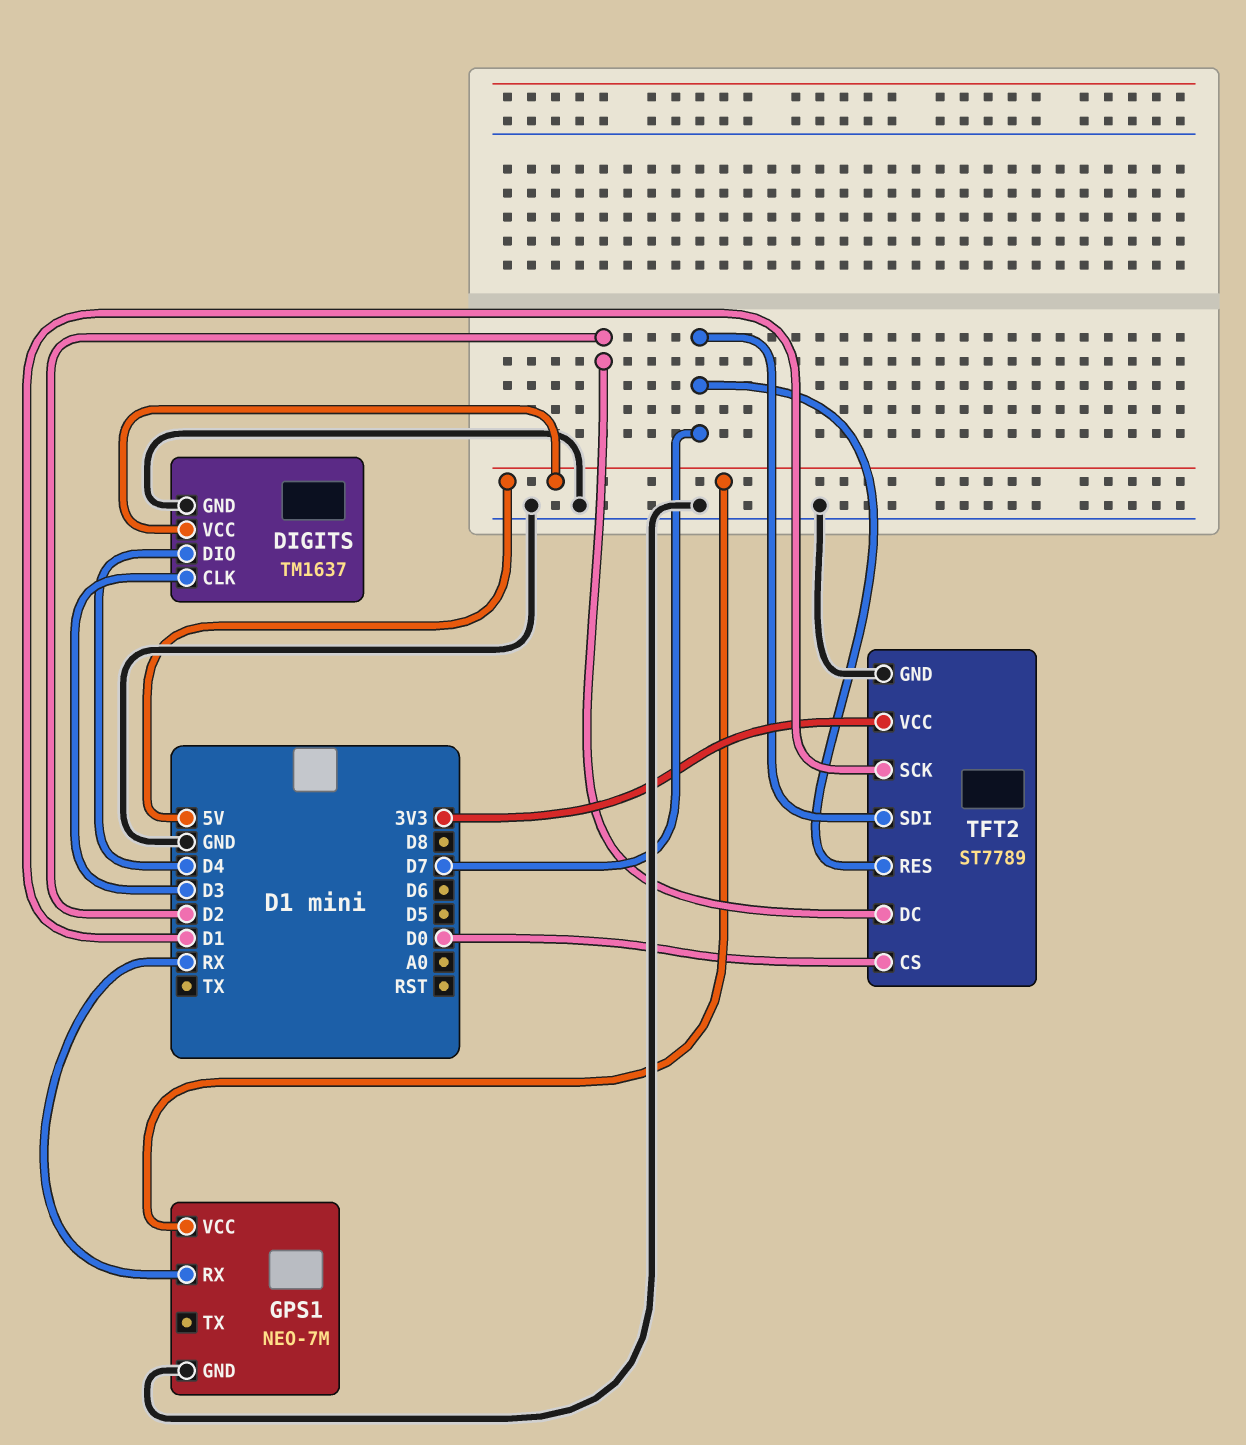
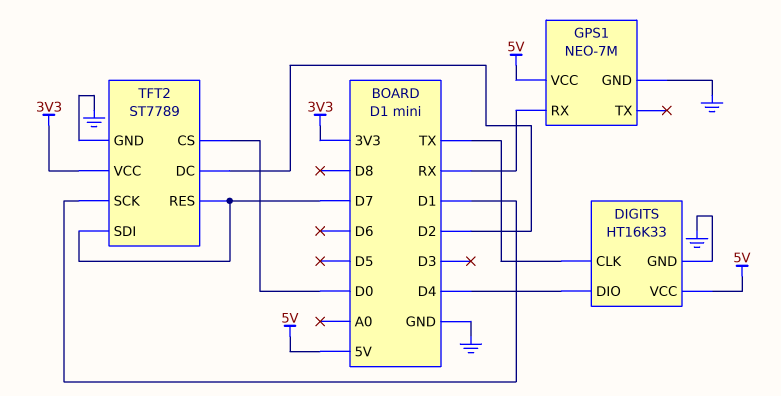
DIGITS: TM1637 -> HT16K33
DIGITS pin CLK: D3 -> TX

